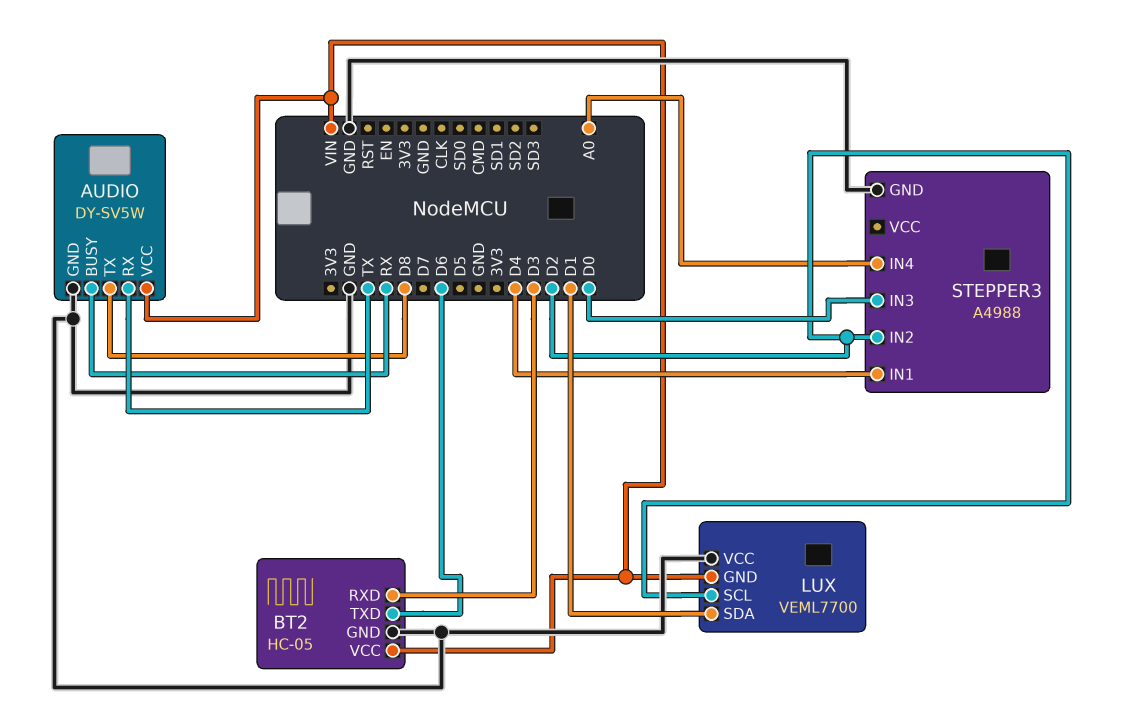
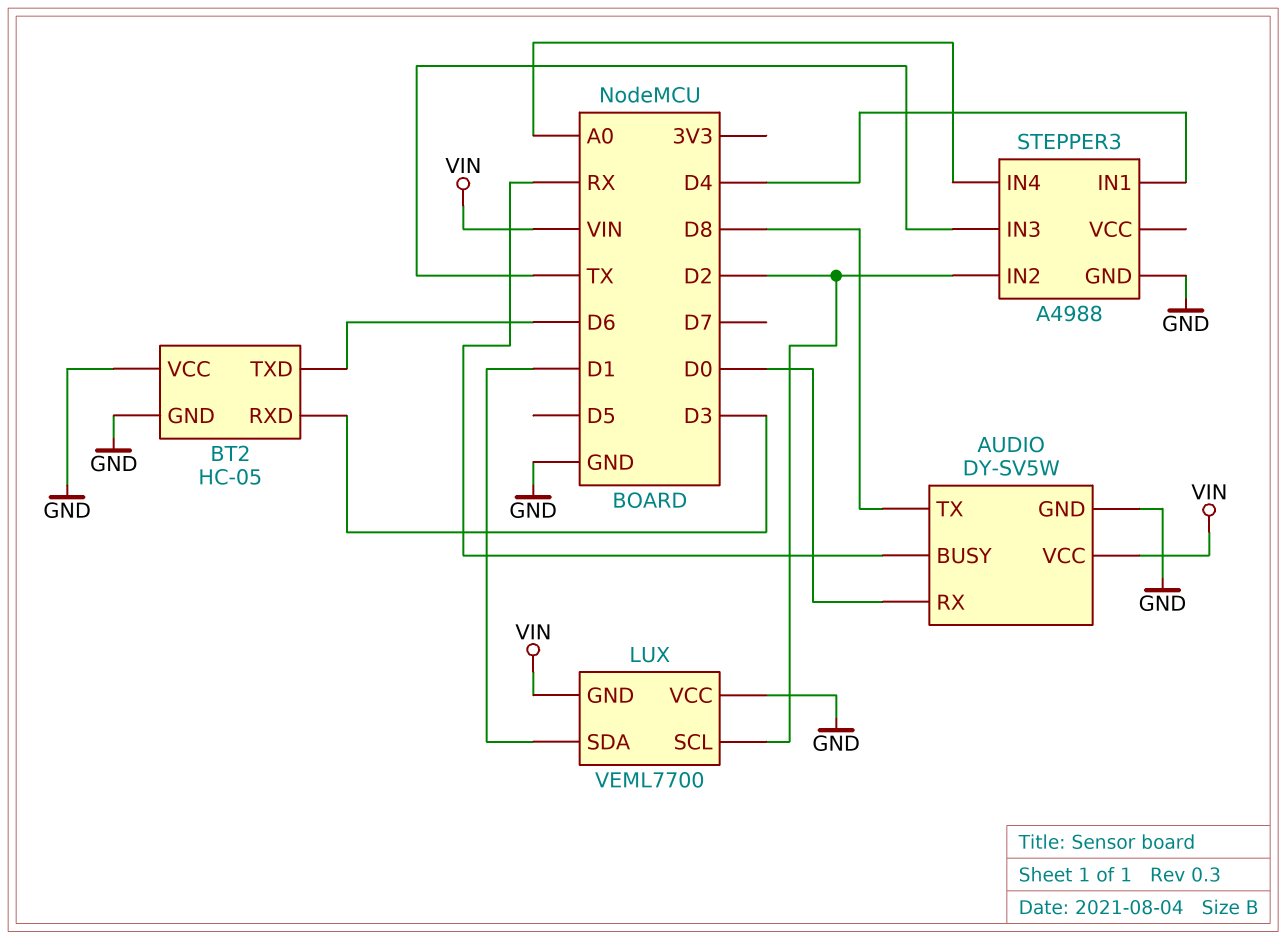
AUDIO pin RX: TX -> D0
BT2 pin VCC: VIN -> GND
STEPPER3 pin IN3: D0 -> TX

